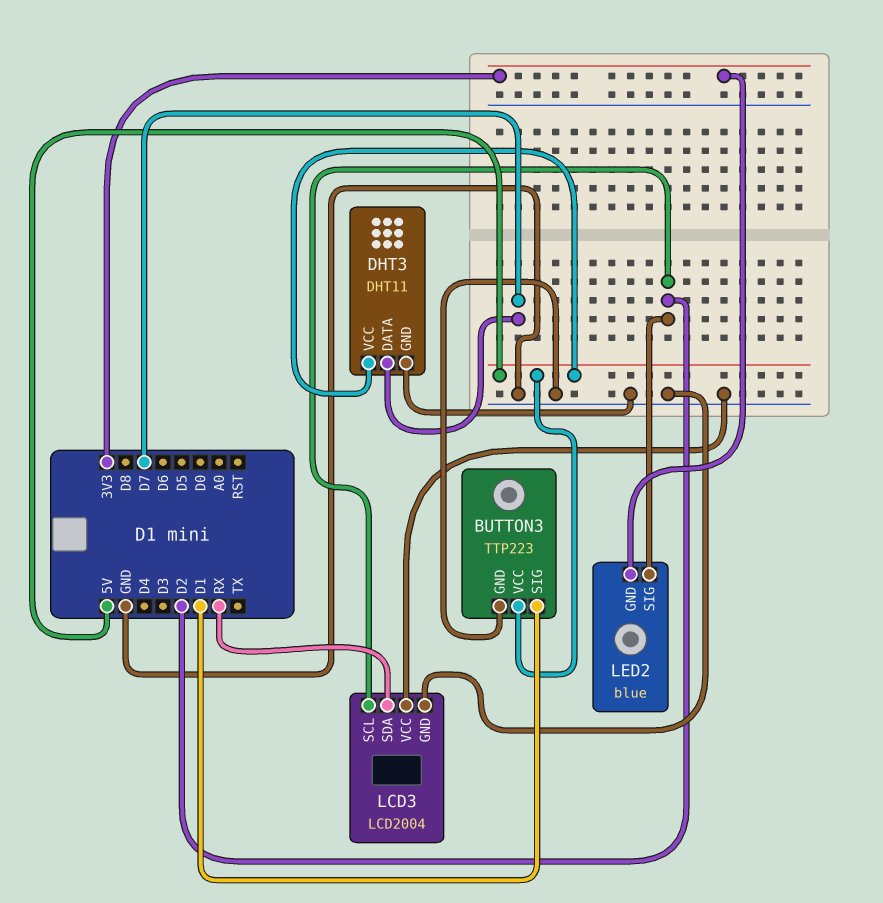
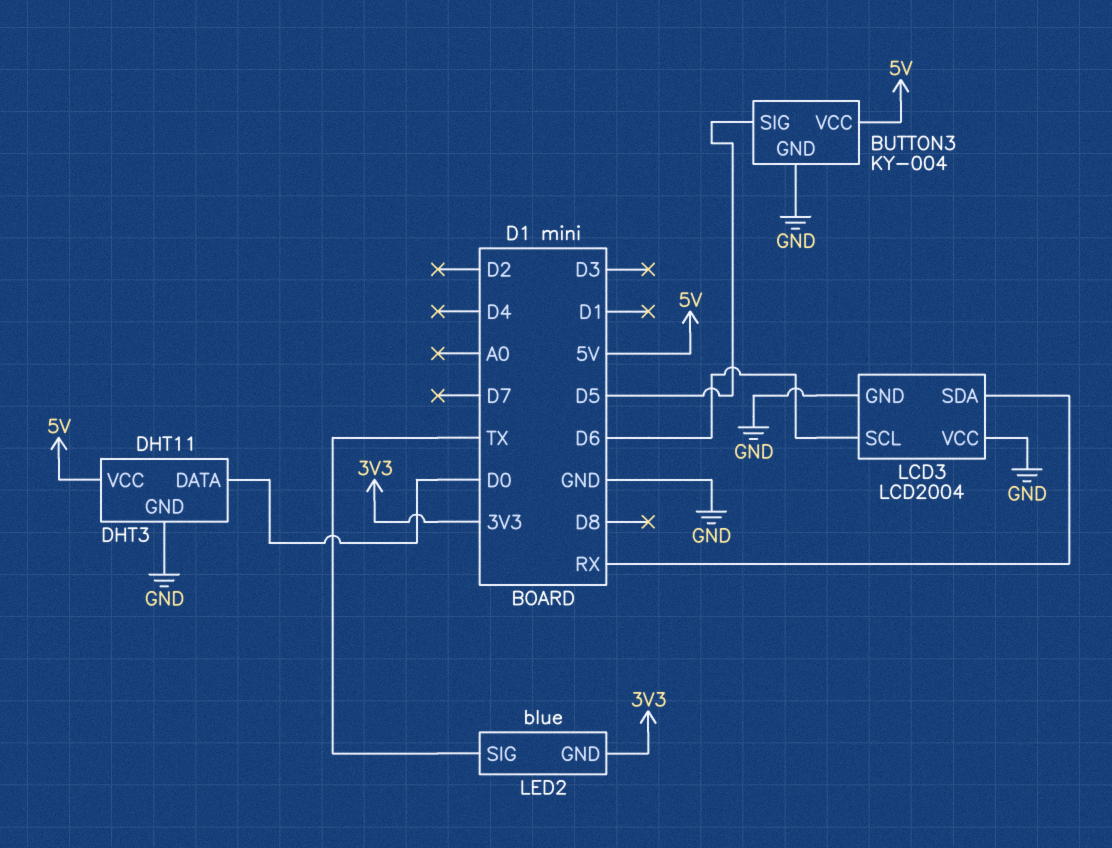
BUTTON3: TTP223 -> KY-004
BUTTON3 pin SIG: D1 -> D5
DHT3 pin DATA: D7 -> D0
LCD3 pin SCL: D2 -> D6
LED2 pin SIG: D2 -> TX

